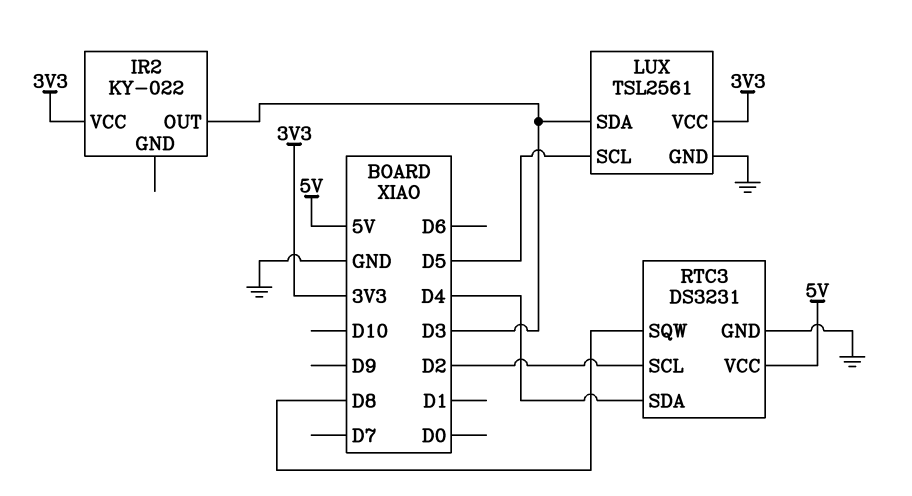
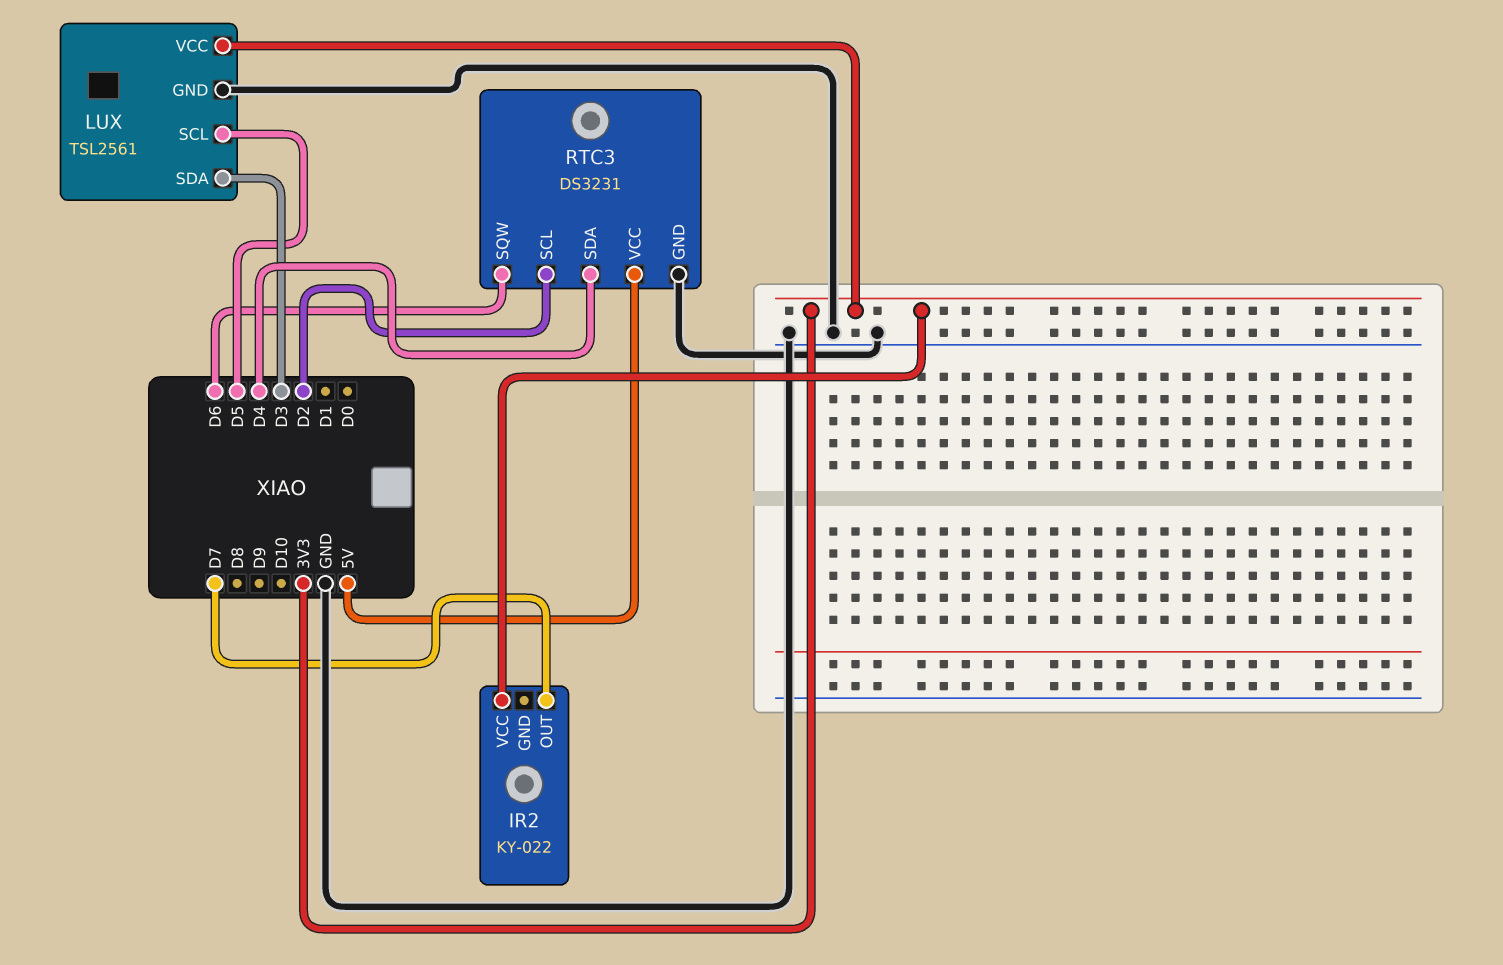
IR2 pin OUT: D3 -> D7
RTC3 pin SQW: D8 -> D6

